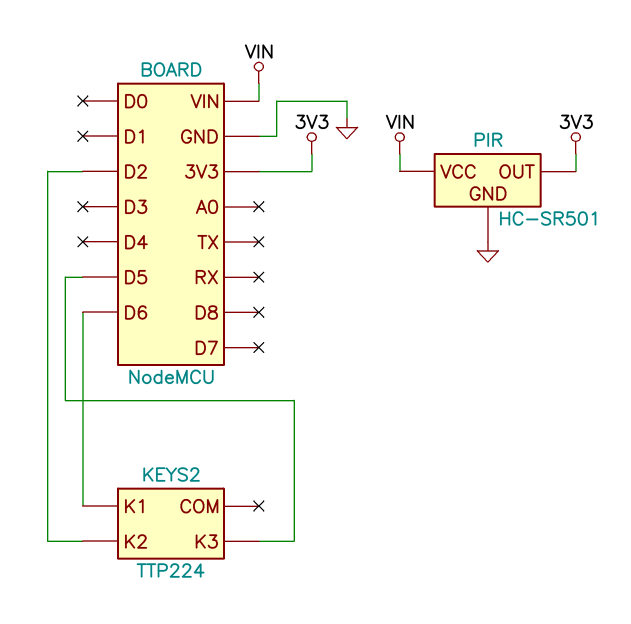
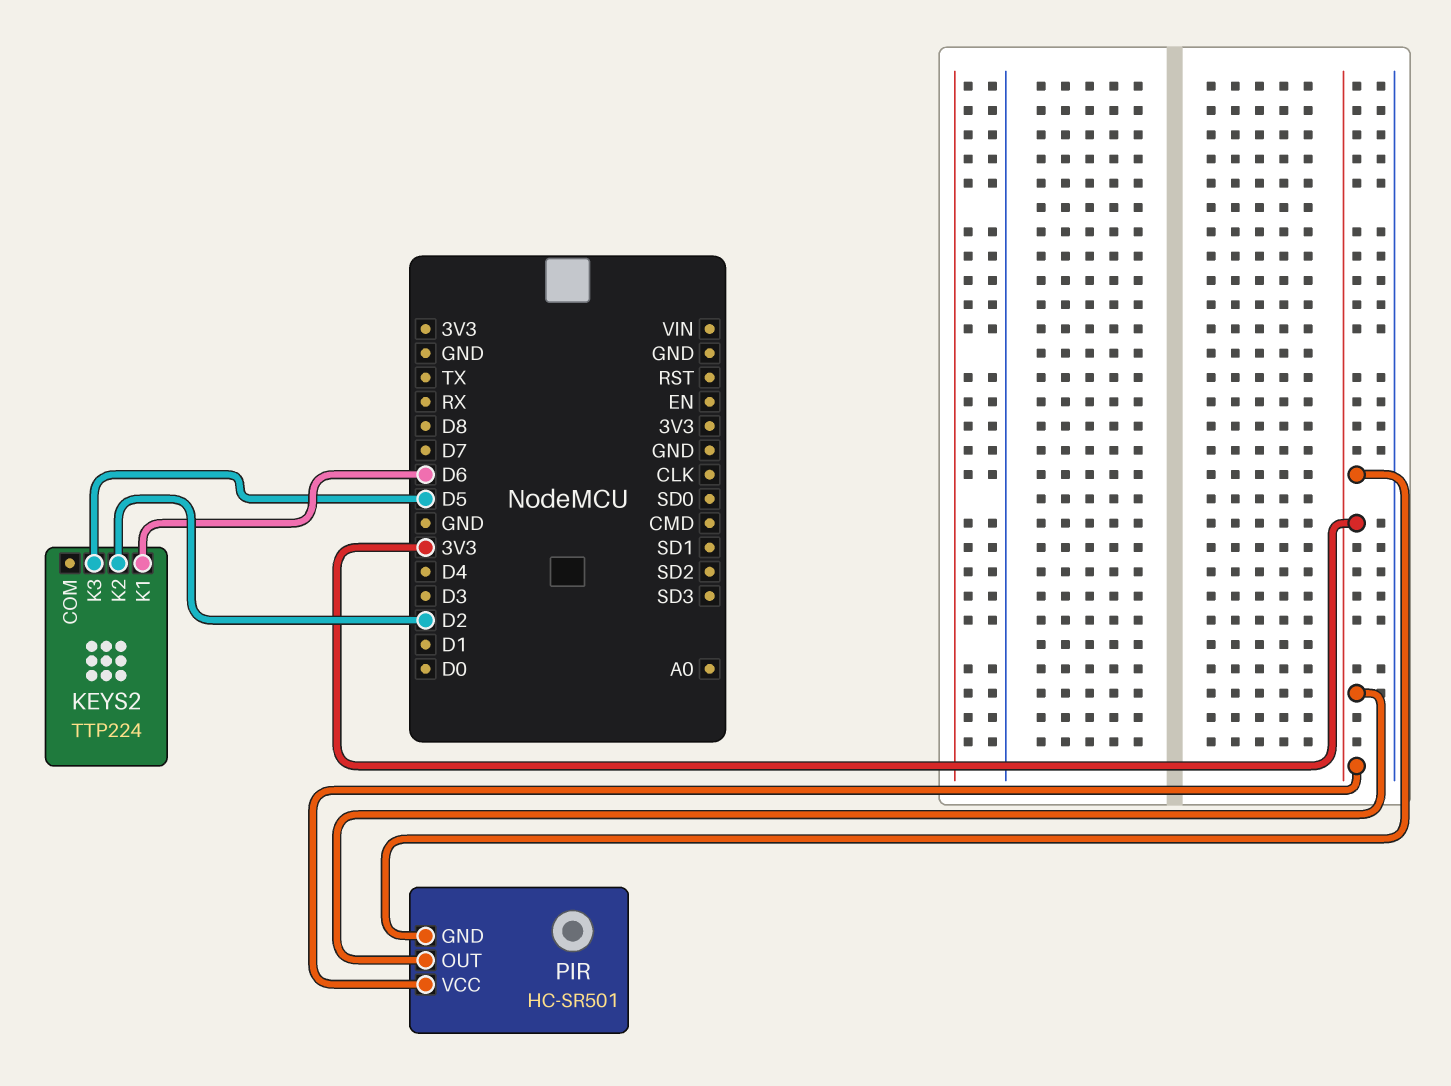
PIR pin GND: GND -> 3V3
PIR pin VCC: VIN -> 3V3

